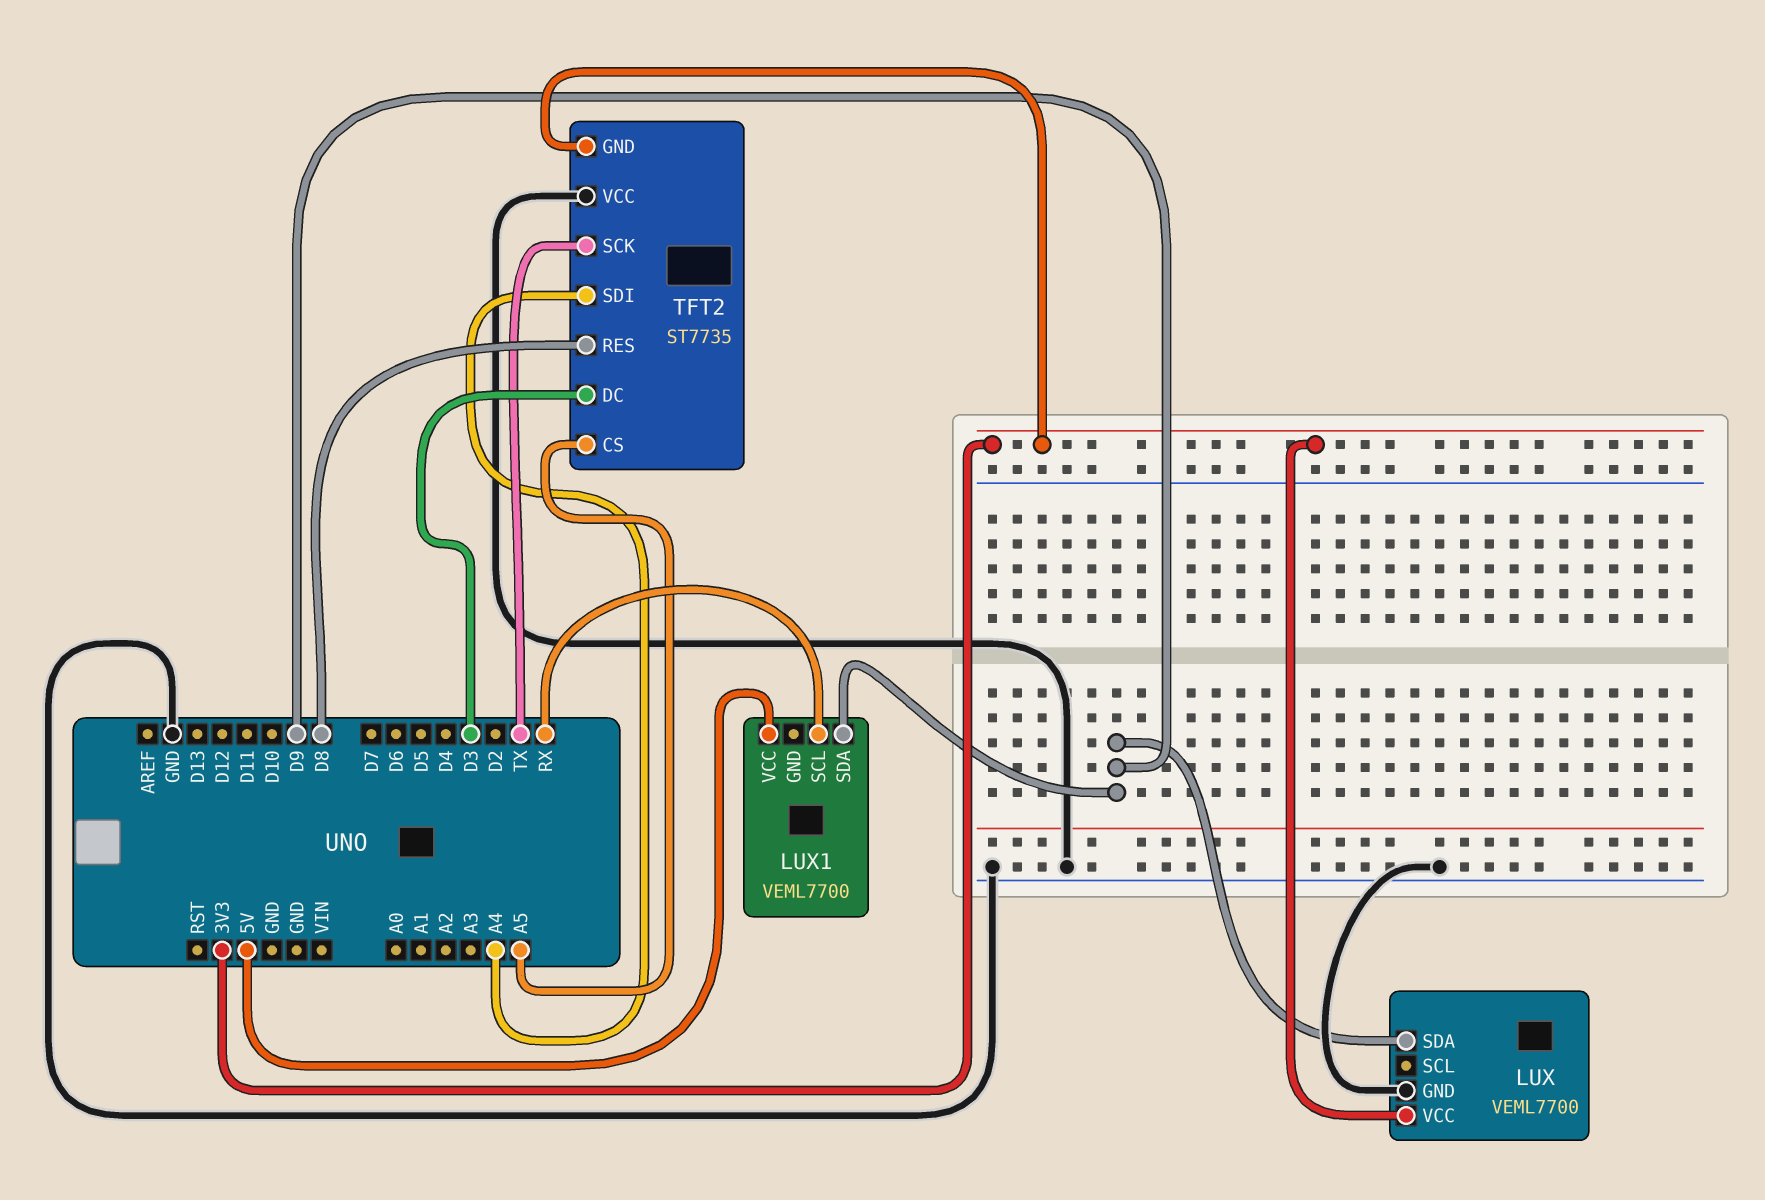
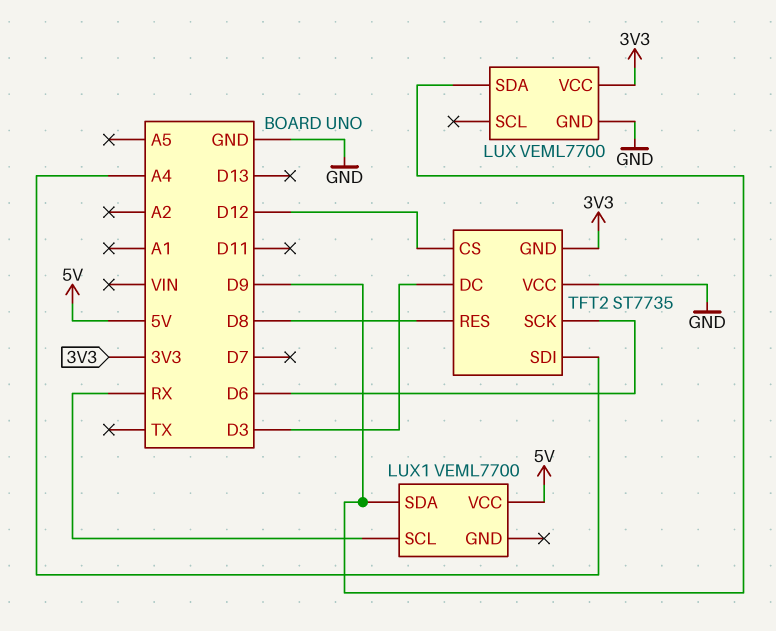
TFT2 pin CS: A5 -> D12
TFT2 pin SCK: TX -> D6

